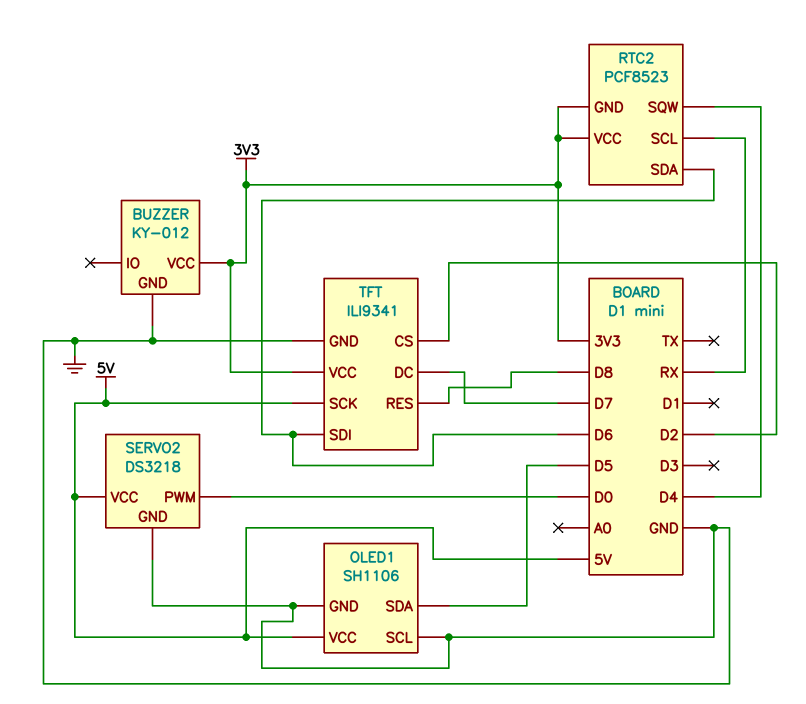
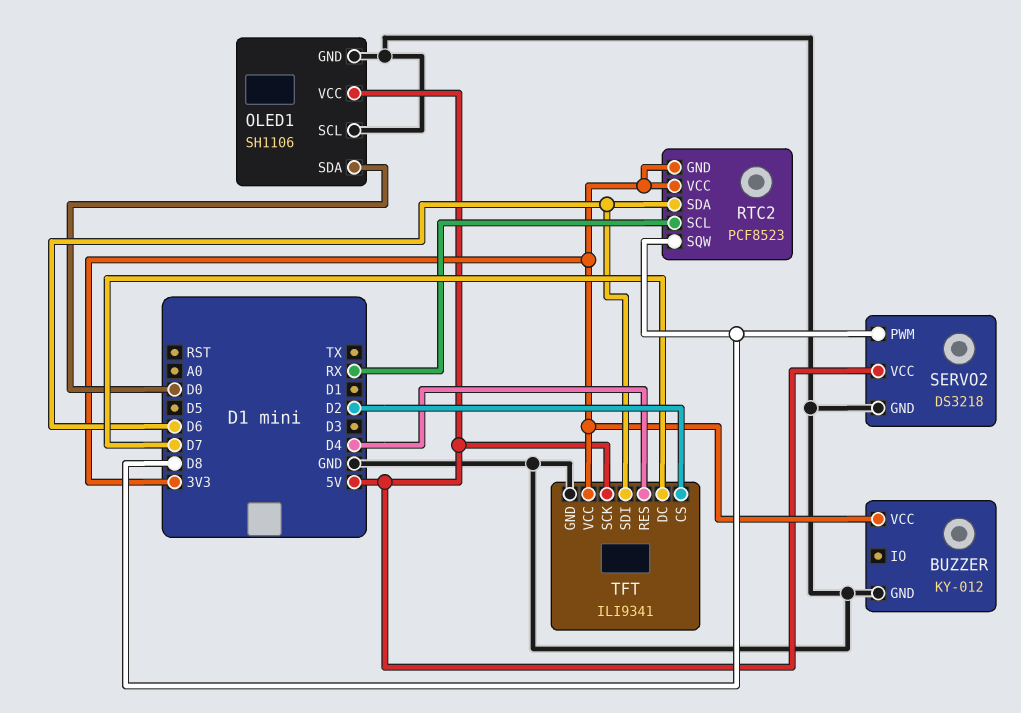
OLED1 pin SDA: D5 -> D0
RTC2 pin SQW: D4 -> D8
SERVO2 pin PWM: D0 -> D8
TFT pin RES: D8 -> D4

